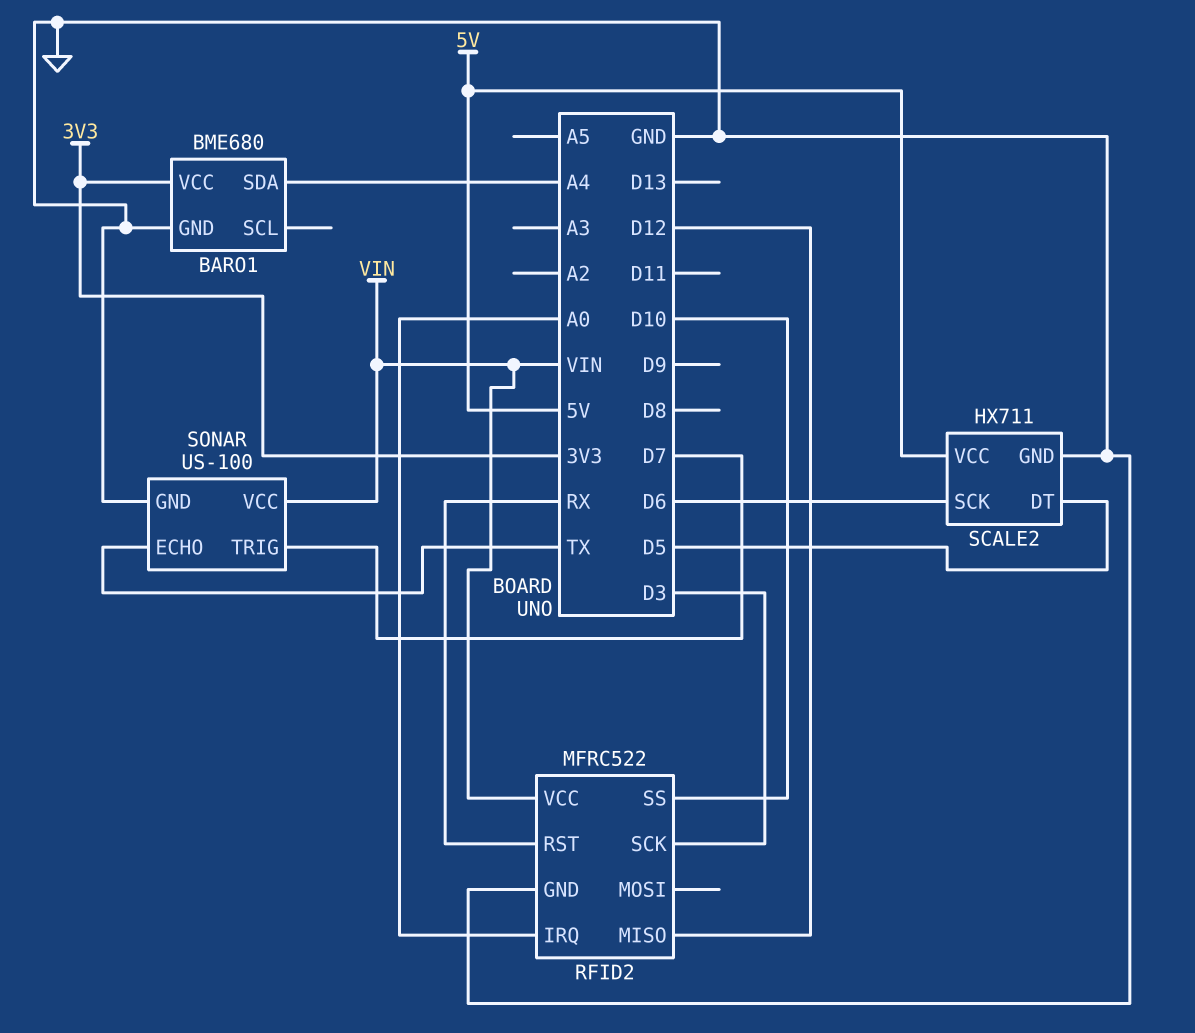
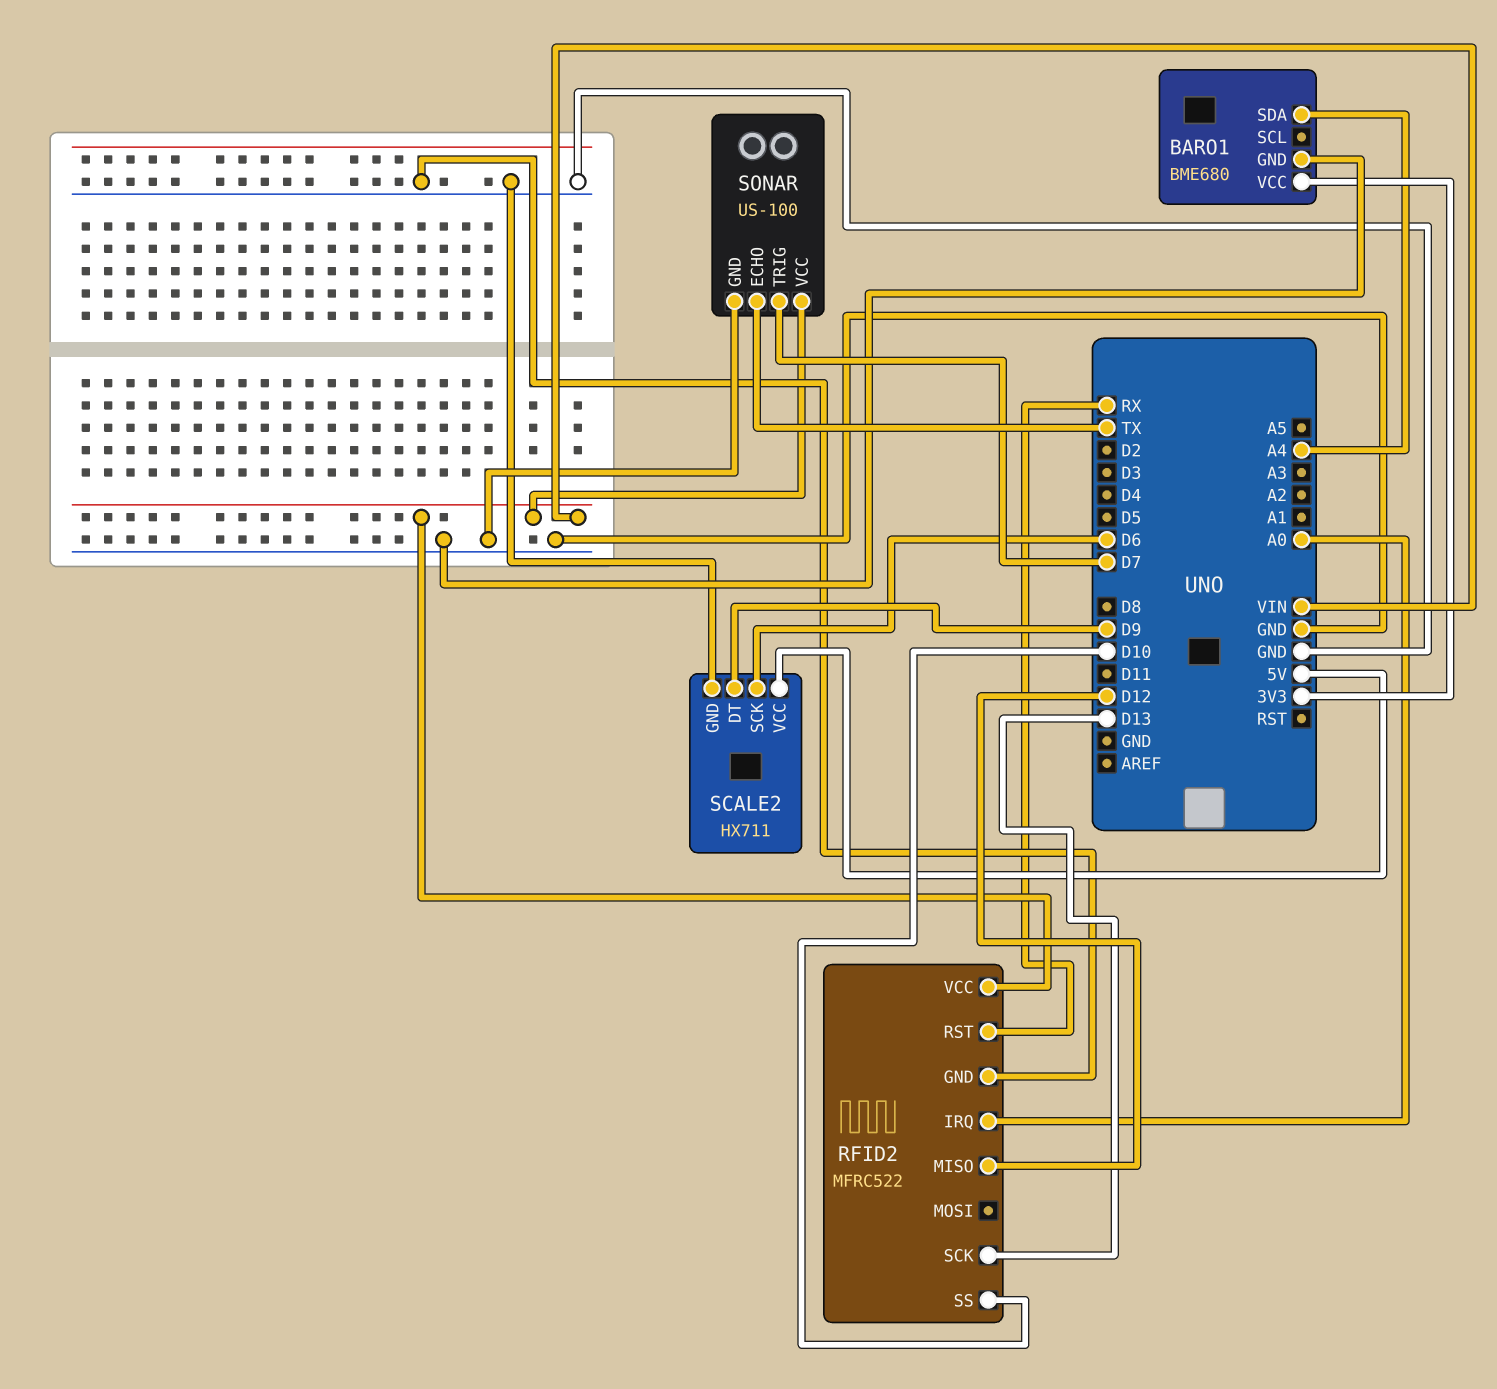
RFID2 pin SCK: D3 -> D13
SCALE2 pin DT: D5 -> D9

